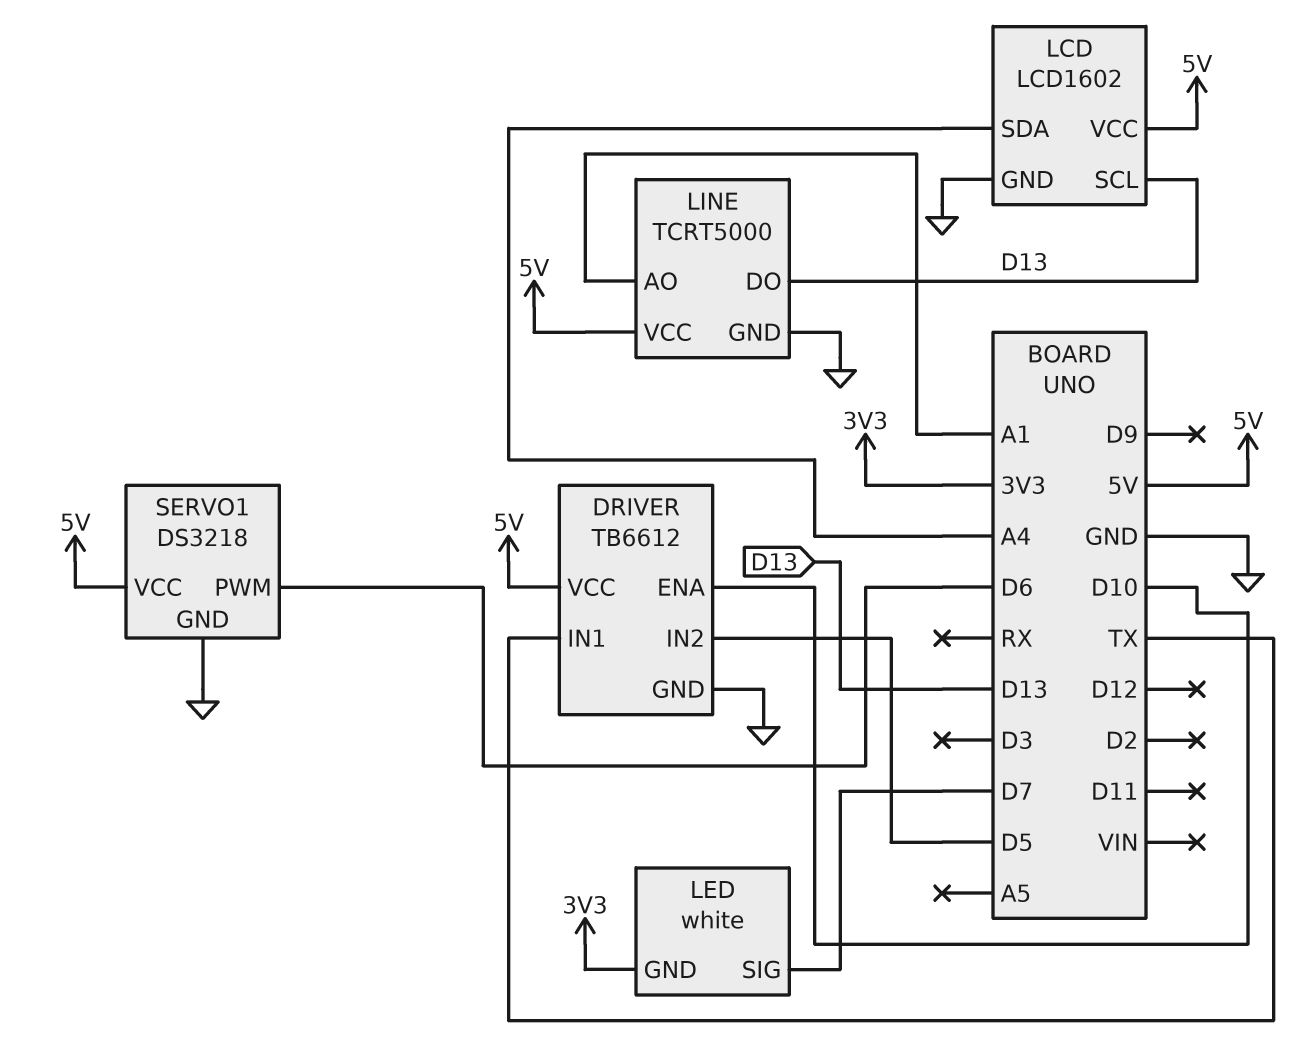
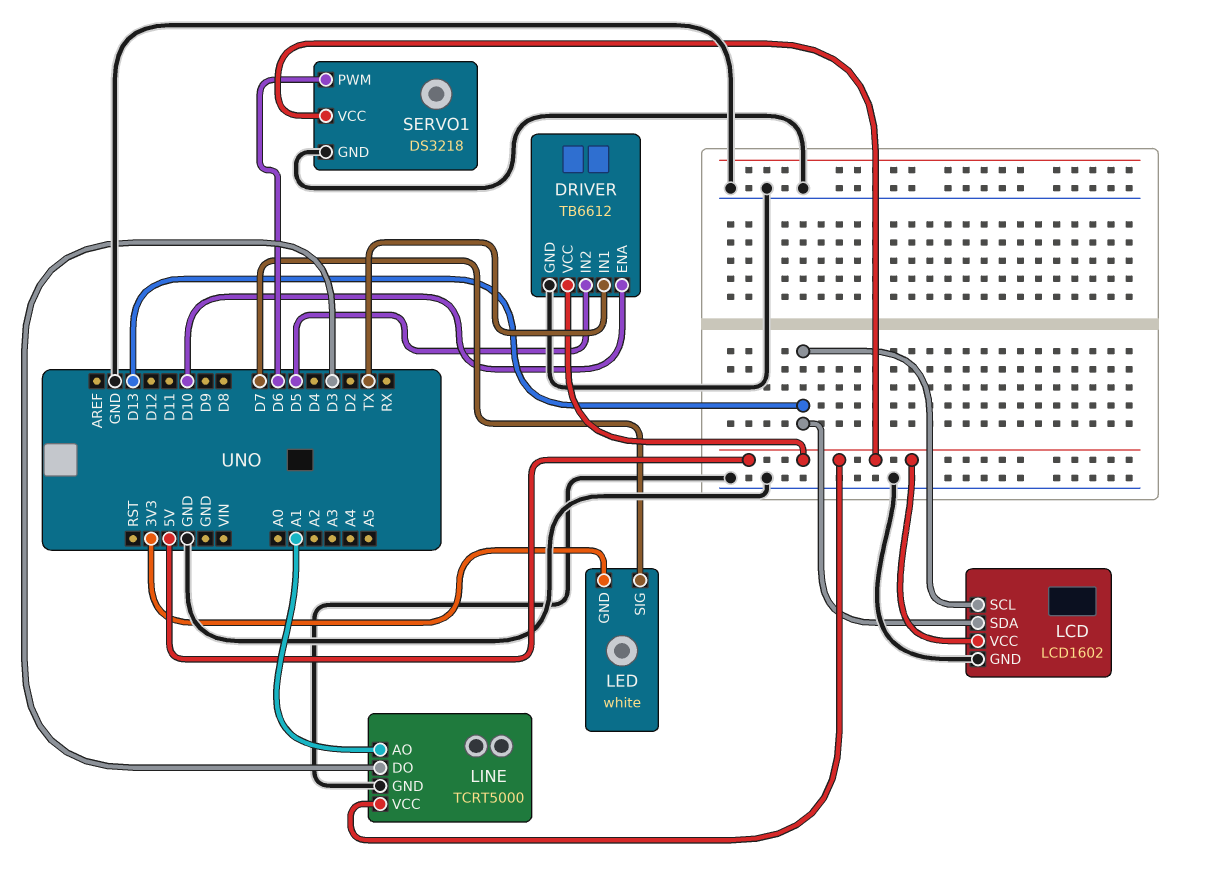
LCD pin SDA: A4 -> D13
LINE pin DO: D13 -> D3

